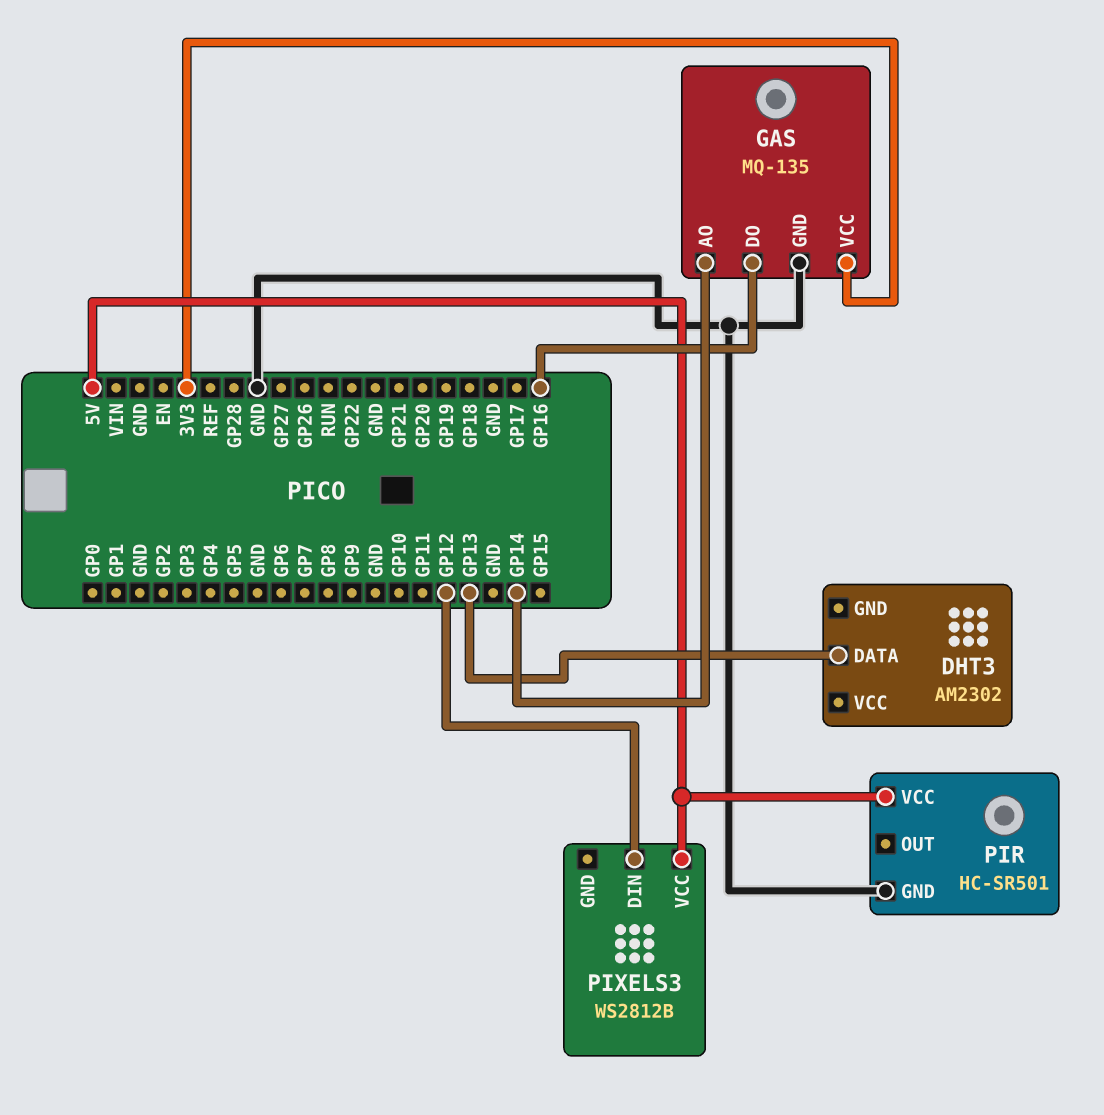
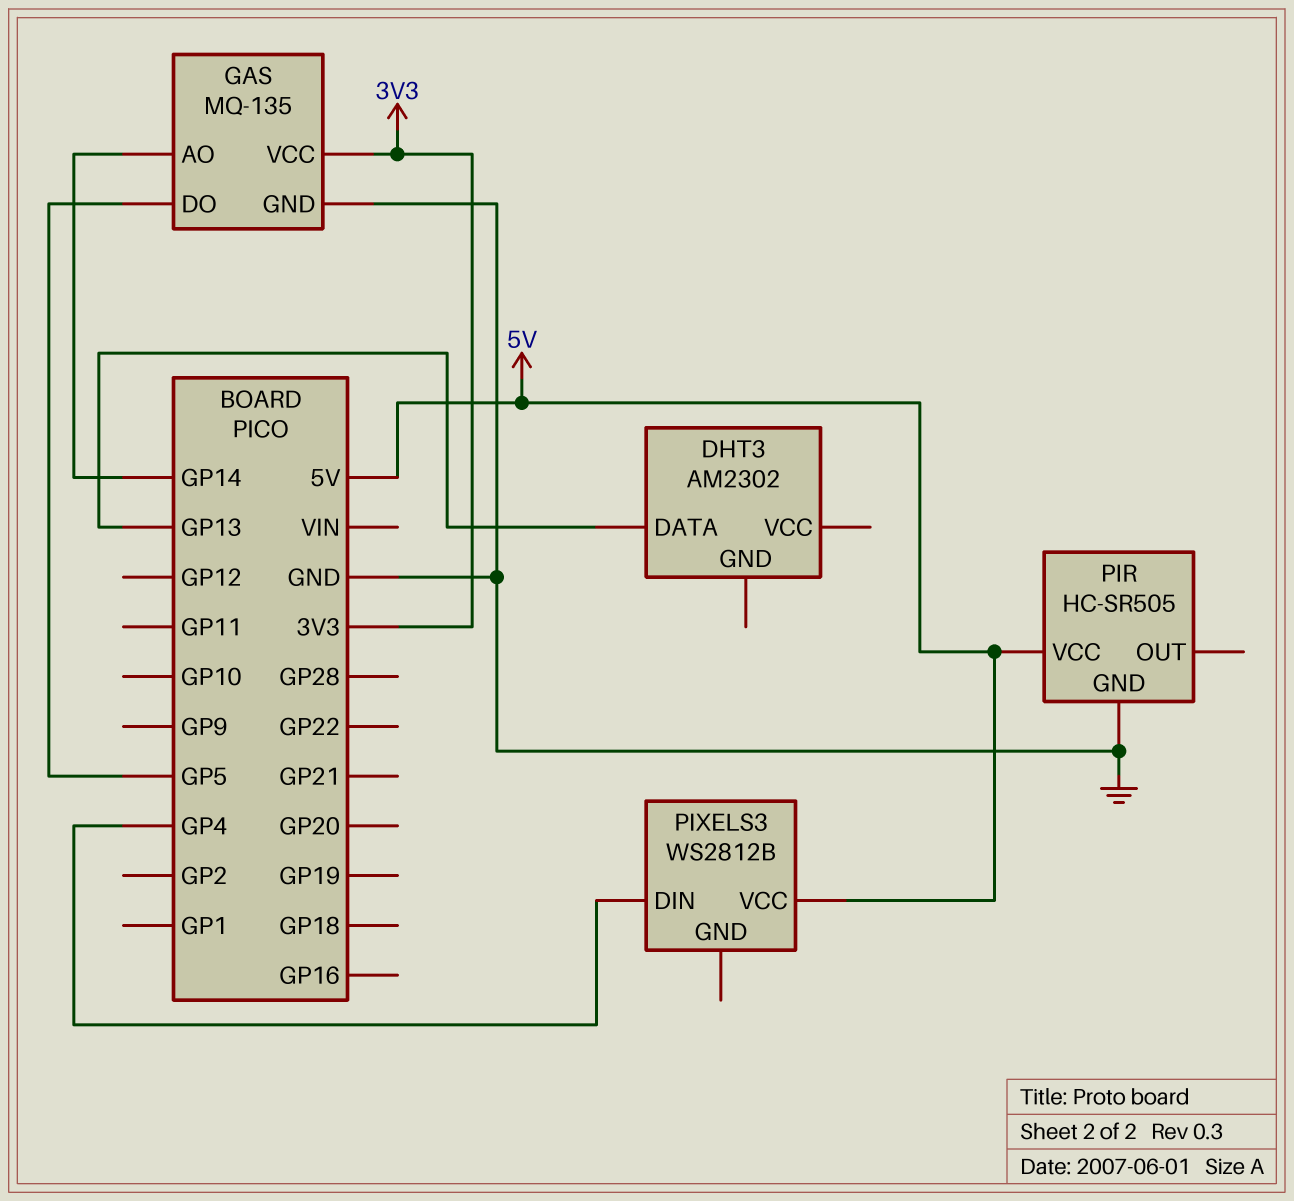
GAS pin DO: GP16 -> GP5
PIR: HC-SR501 -> HC-SR505
PIXELS3 pin DIN: GP12 -> GP4

